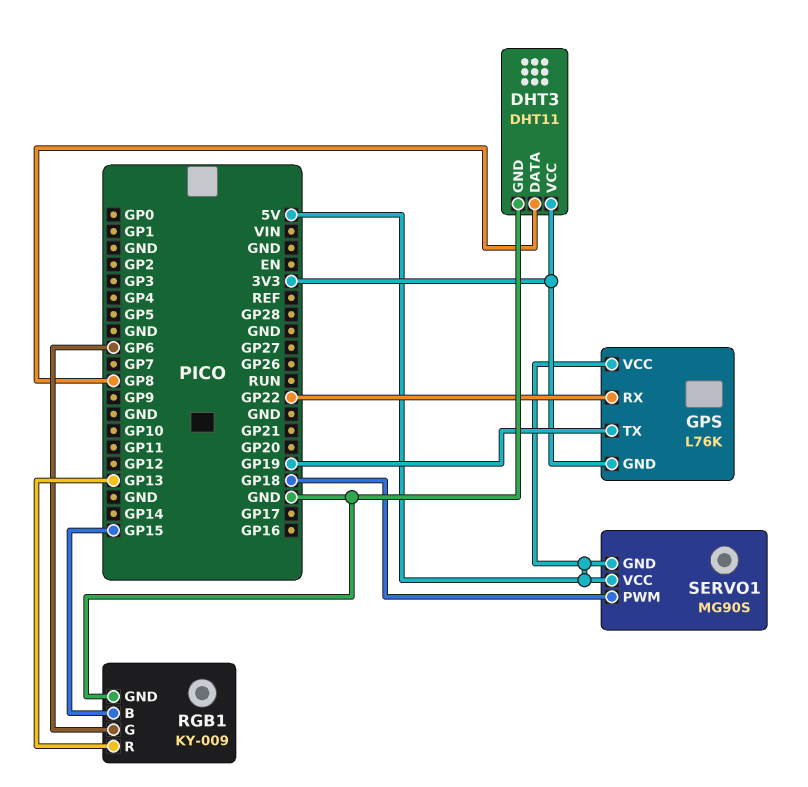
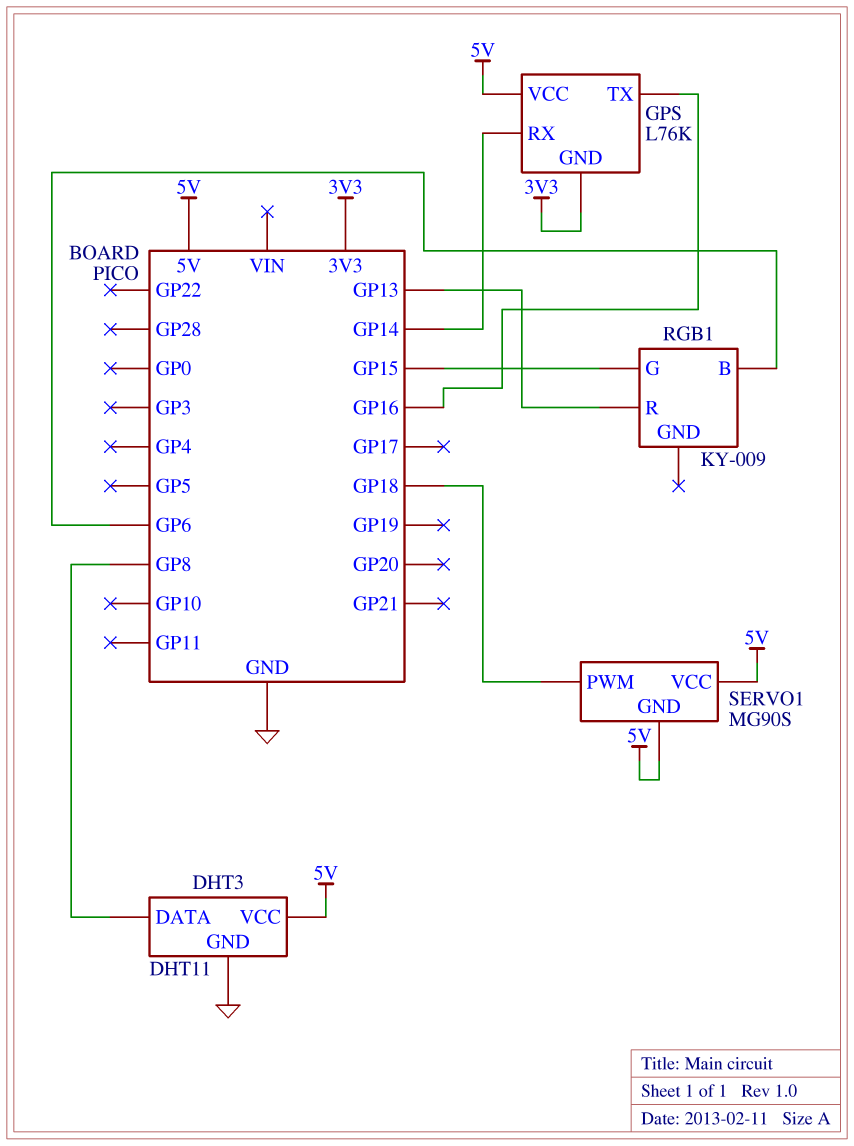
DHT3 pin VCC: 3V3 -> 5V
GPS pin RX: GP22 -> GP14
GPS pin TX: GP19 -> GP16
RGB1 pin B: GP15 -> GP6
RGB1 pin G: GP6 -> GP15
RGB1 pin GND: GND -> none

